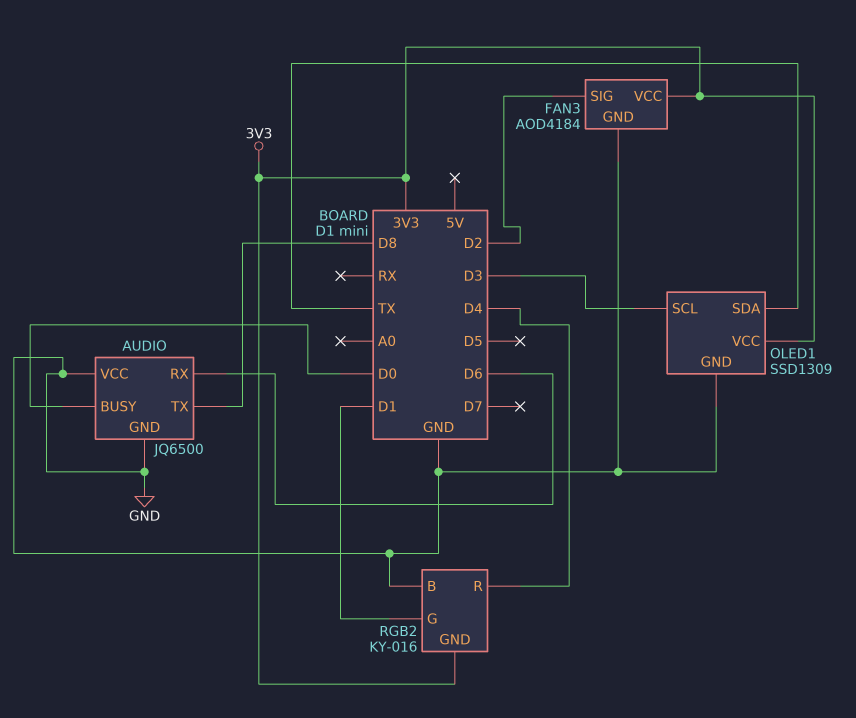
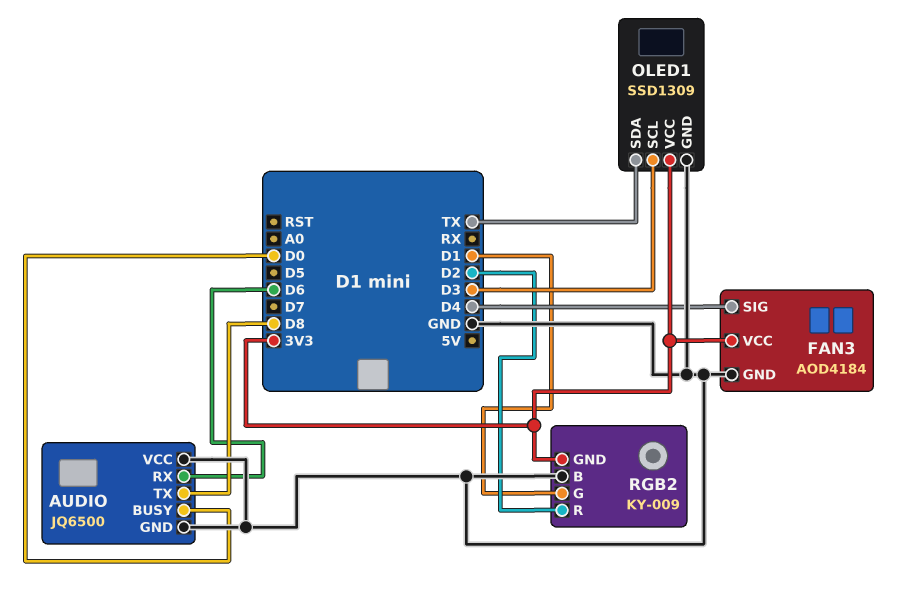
FAN3 pin SIG: D2 -> D4
RGB2: KY-016 -> KY-009
RGB2 pin R: D4 -> D2

